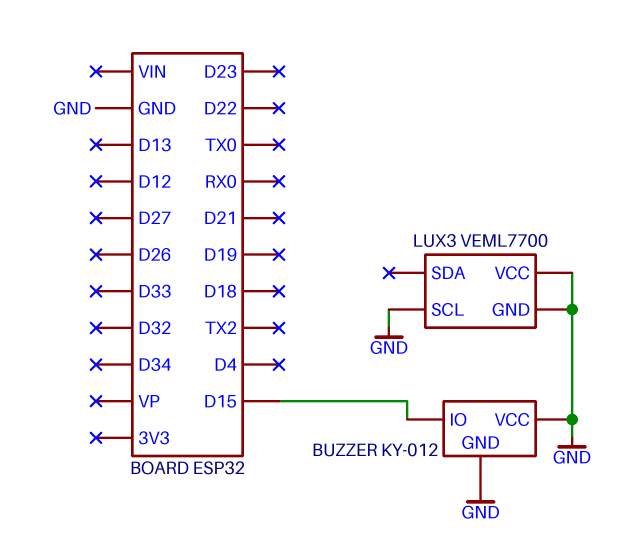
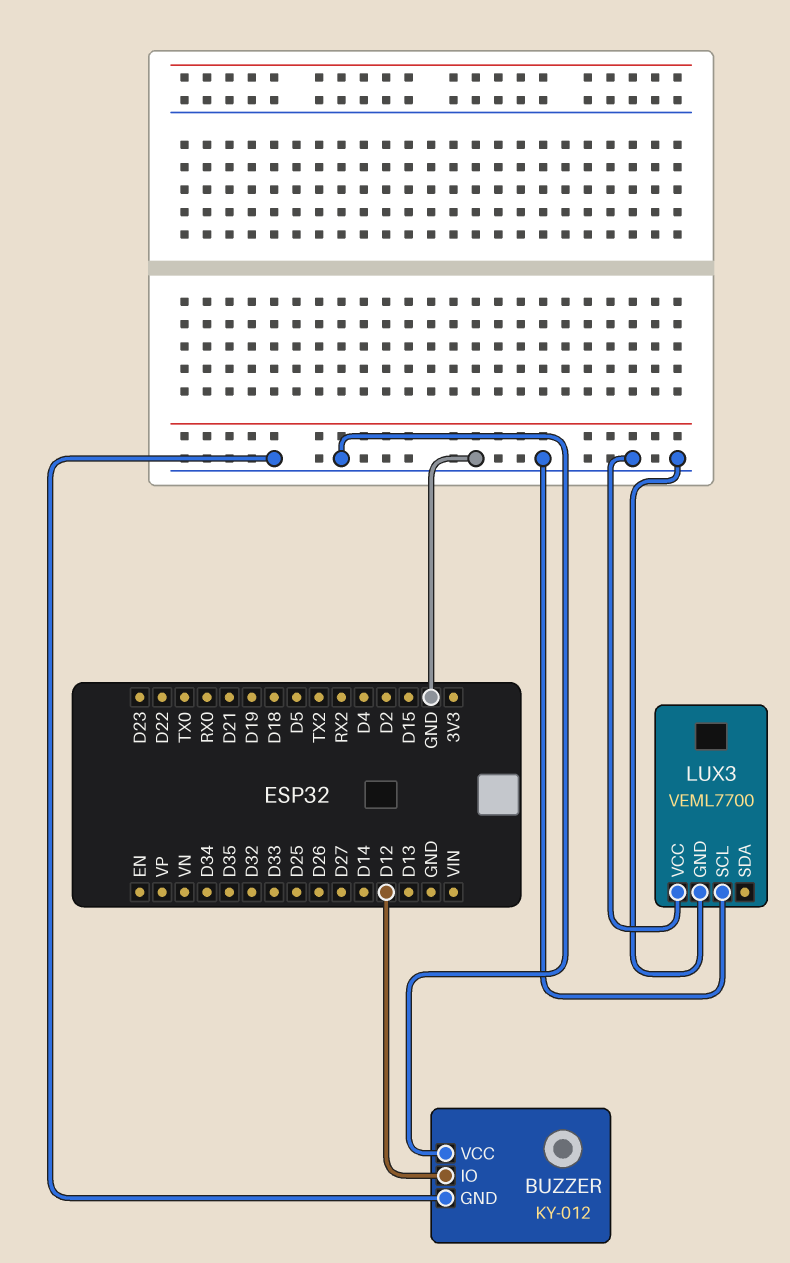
BUZZER pin IO: D15 -> D12

